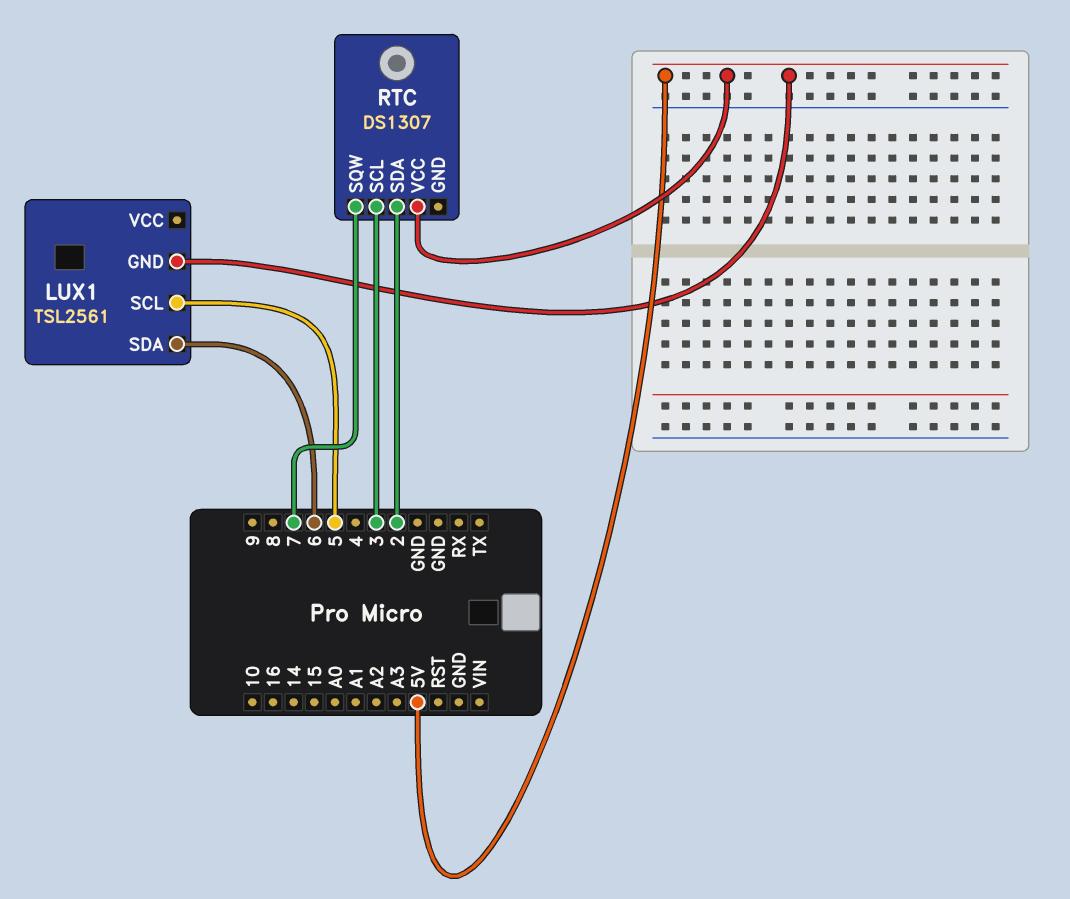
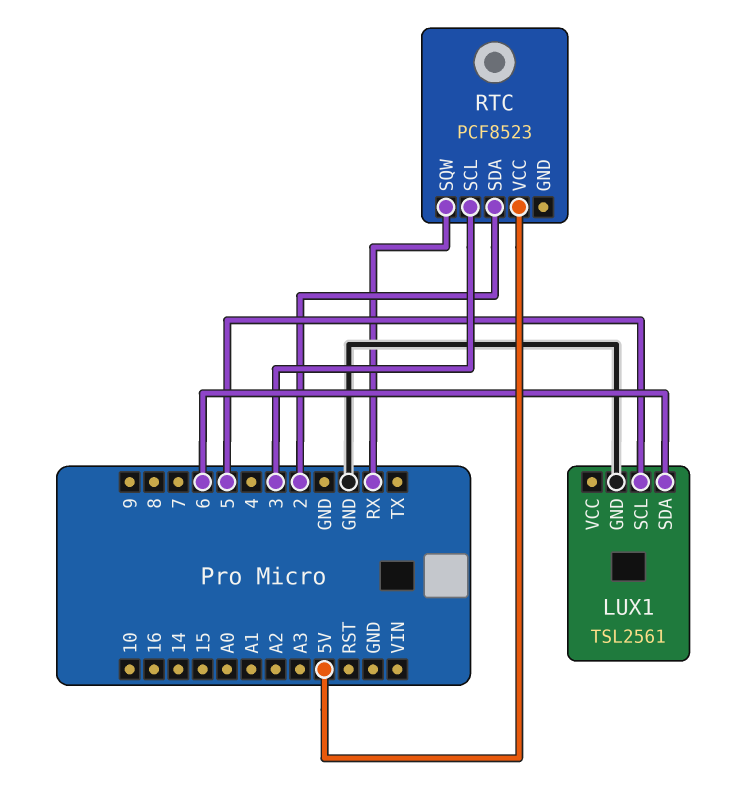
LUX1 pin GND: 5V -> GND
RTC: DS1307 -> PCF8523
RTC pin SQW: 7 -> RX

